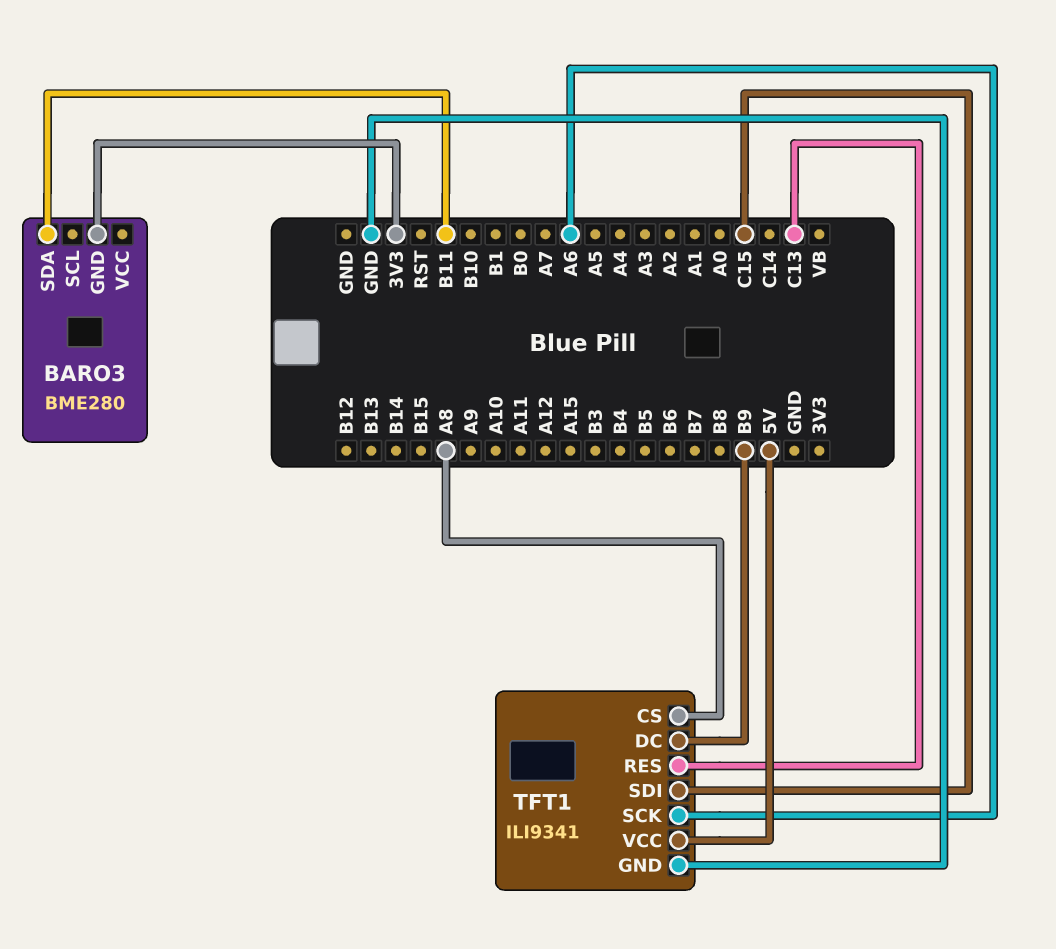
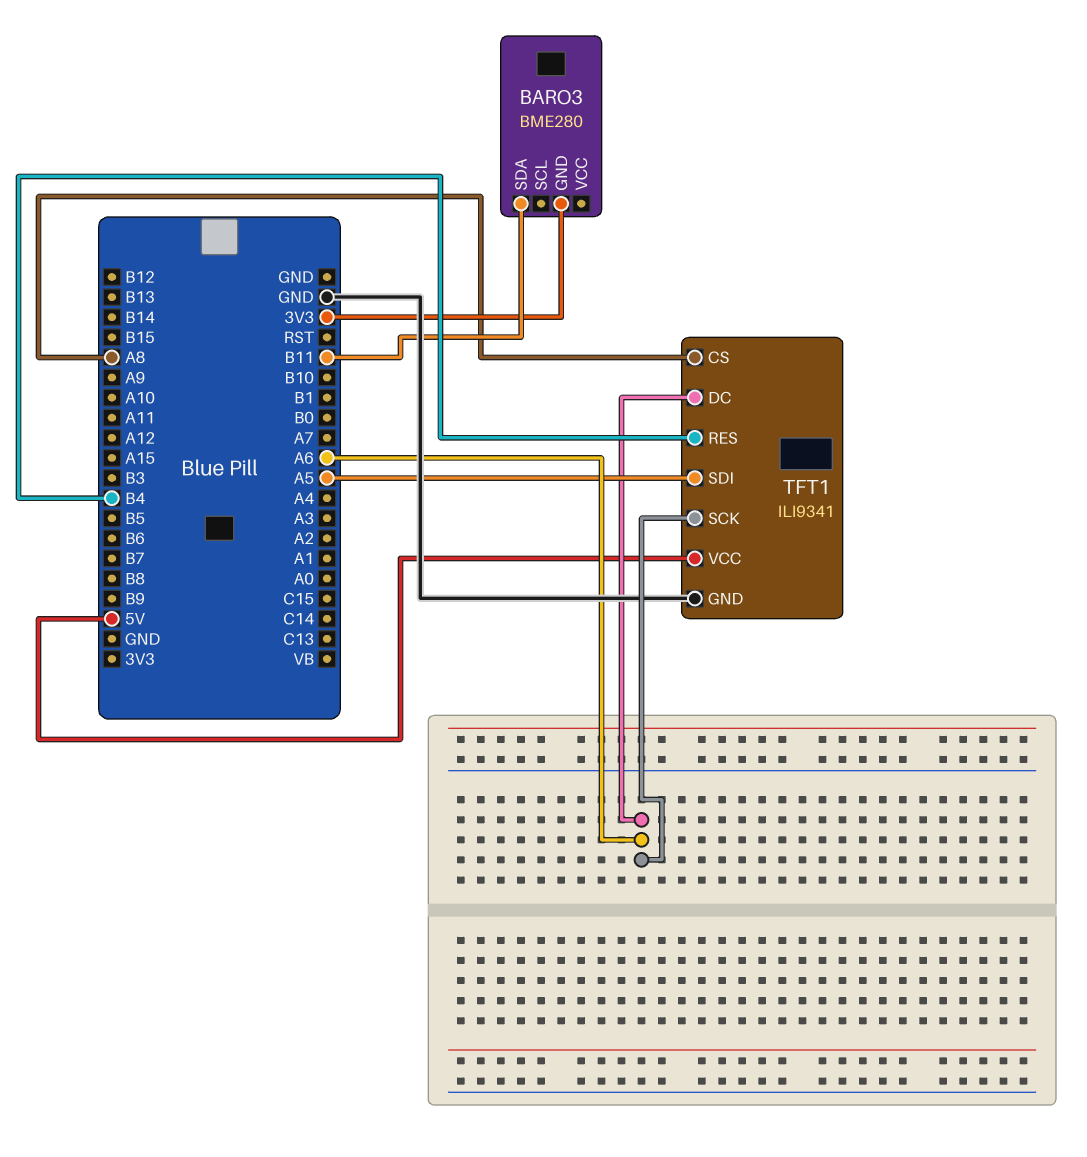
TFT1 pin DC: B9 -> A6
TFT1 pin RES: C13 -> B4
TFT1 pin SDI: C15 -> A5

